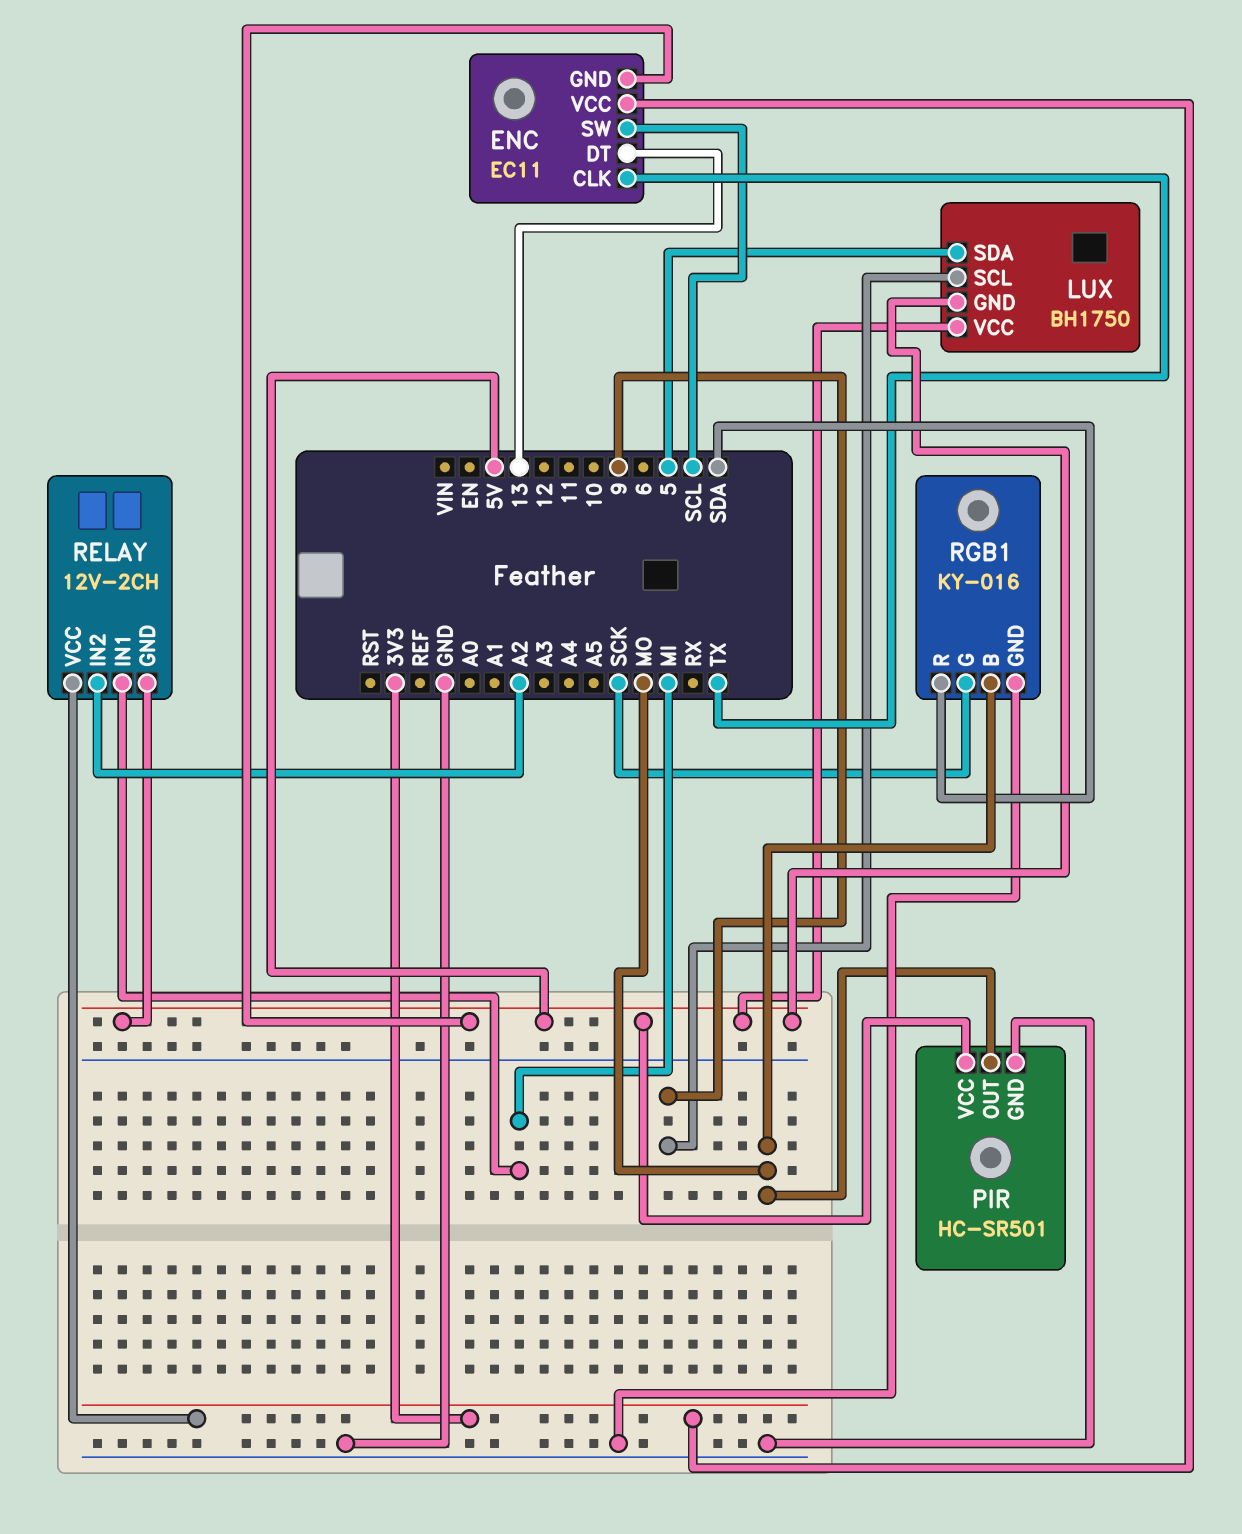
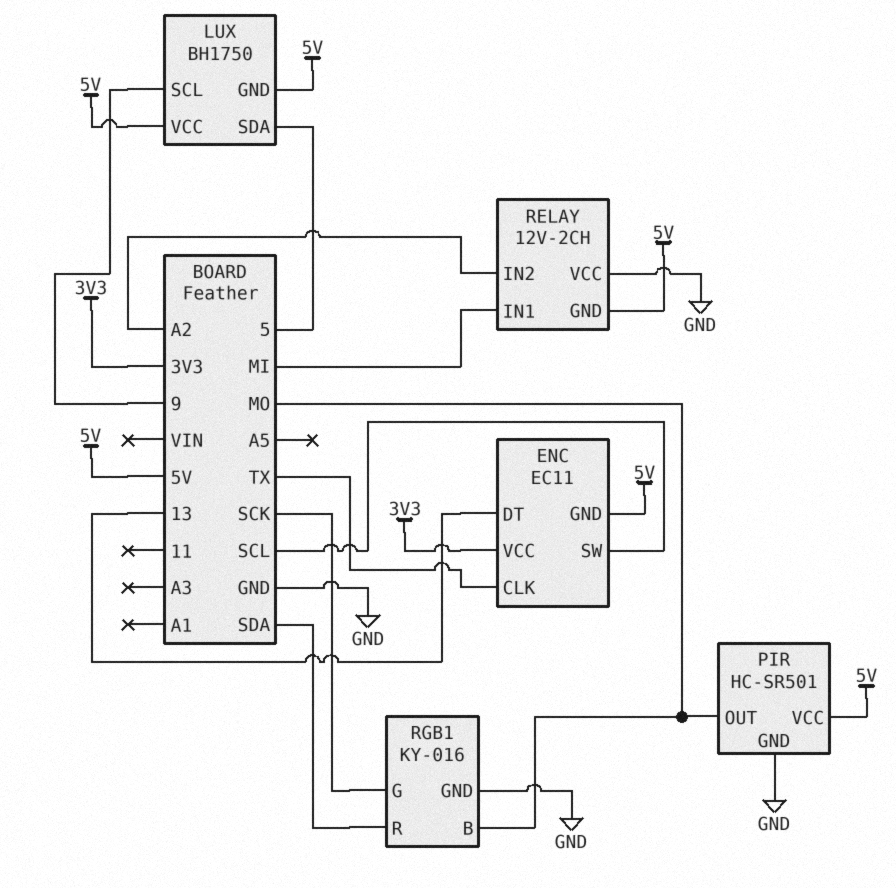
RELAY pin VCC: 3V3 -> GND

